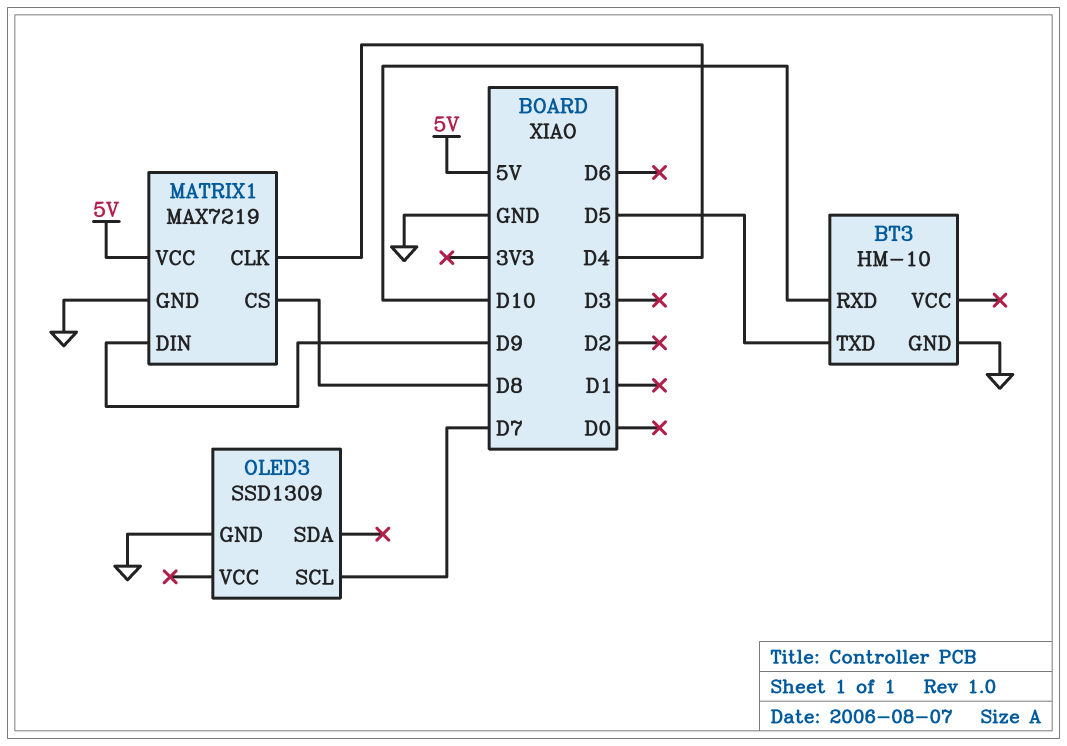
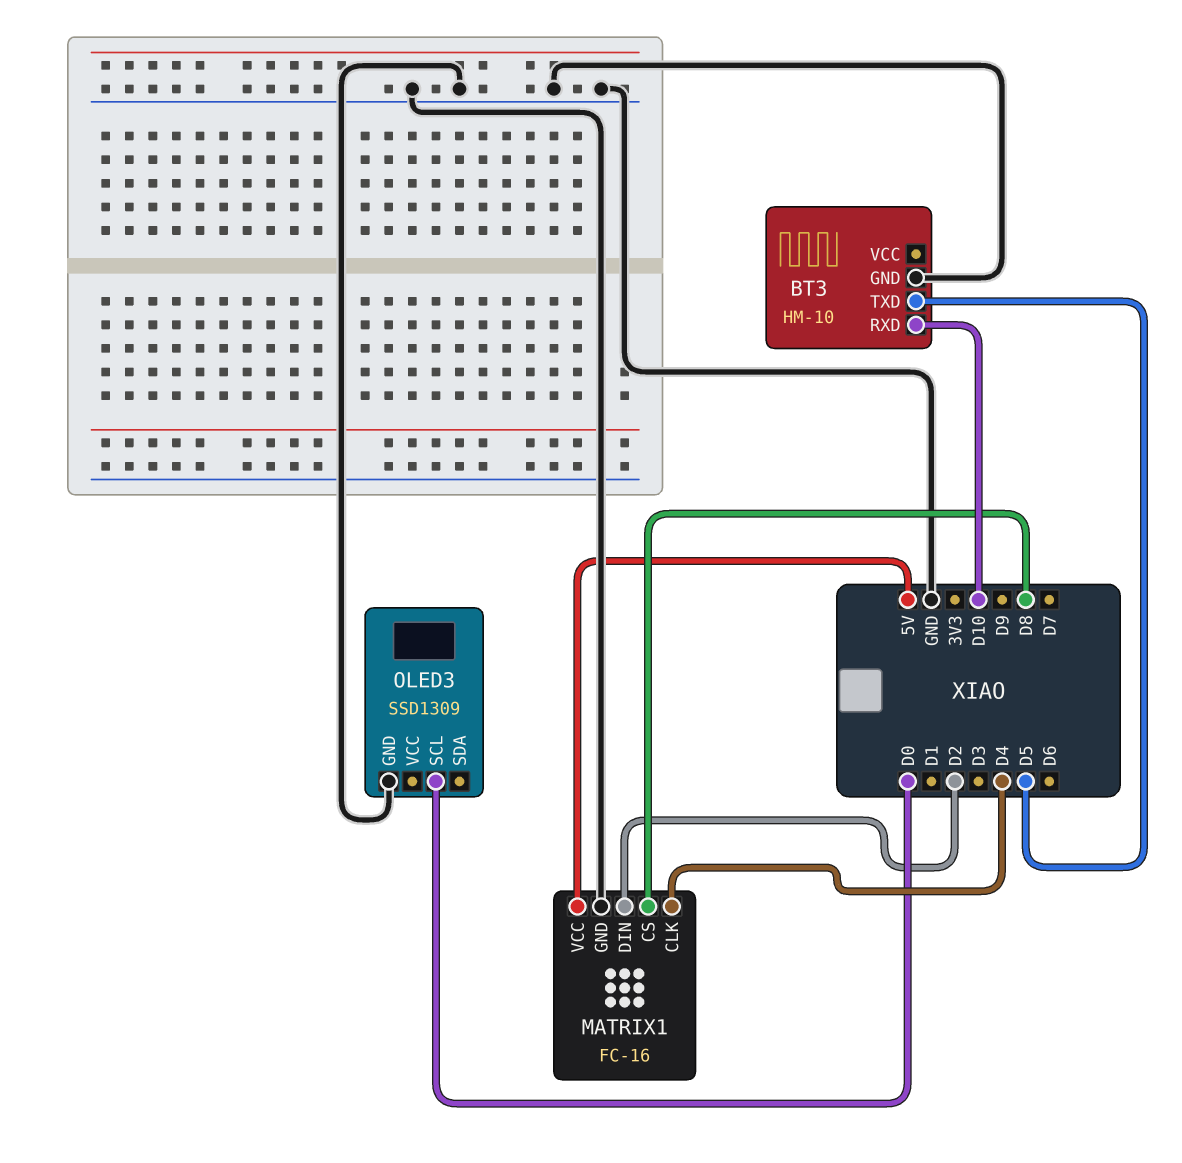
MATRIX1: MAX7219 -> FC-16
MATRIX1 pin DIN: D9 -> D2
OLED3 pin SCL: D7 -> D0

